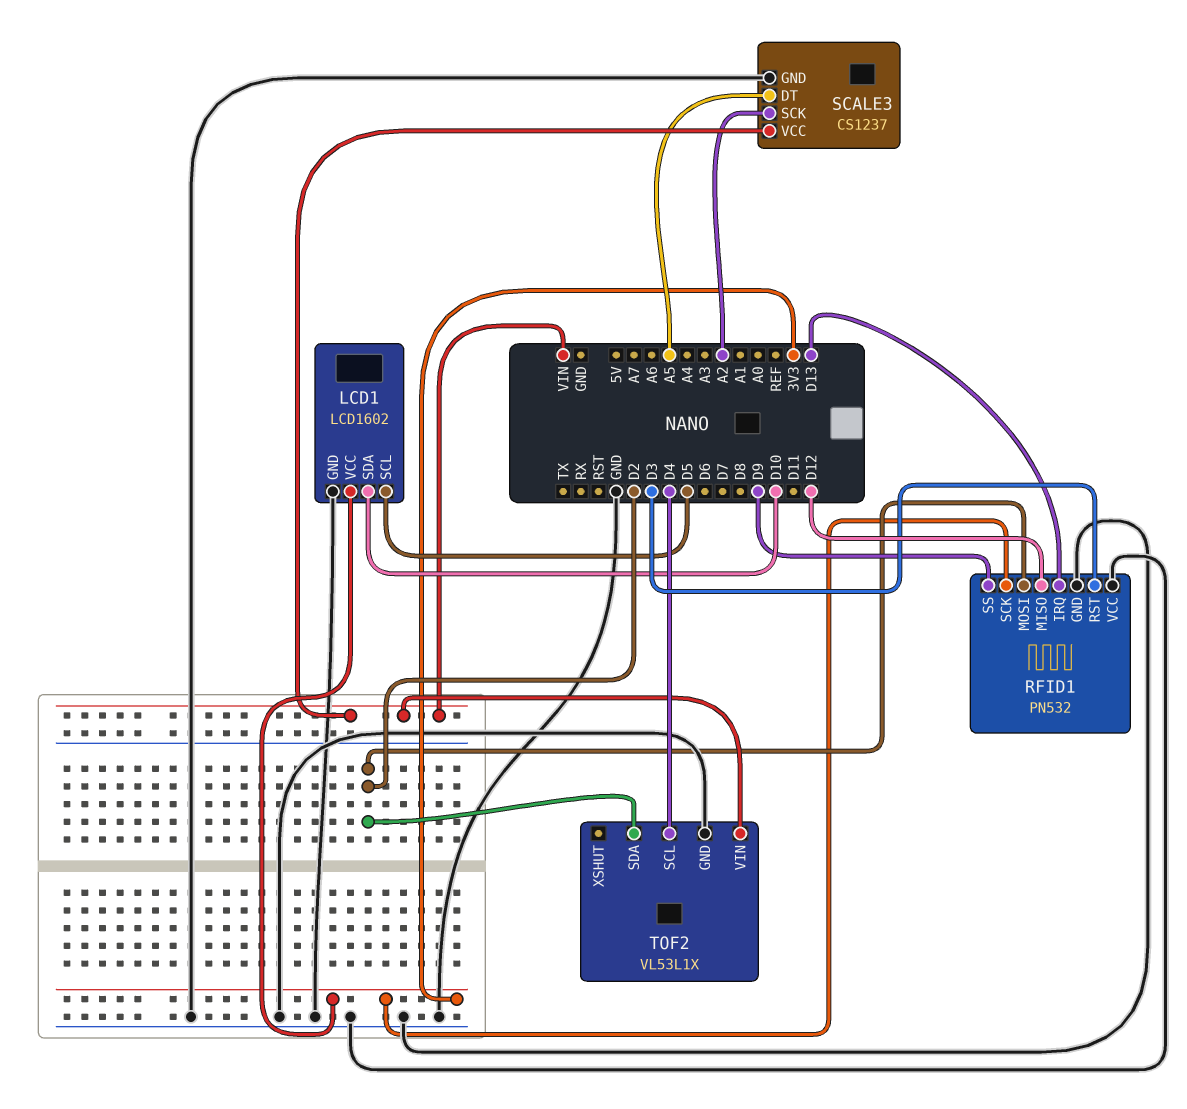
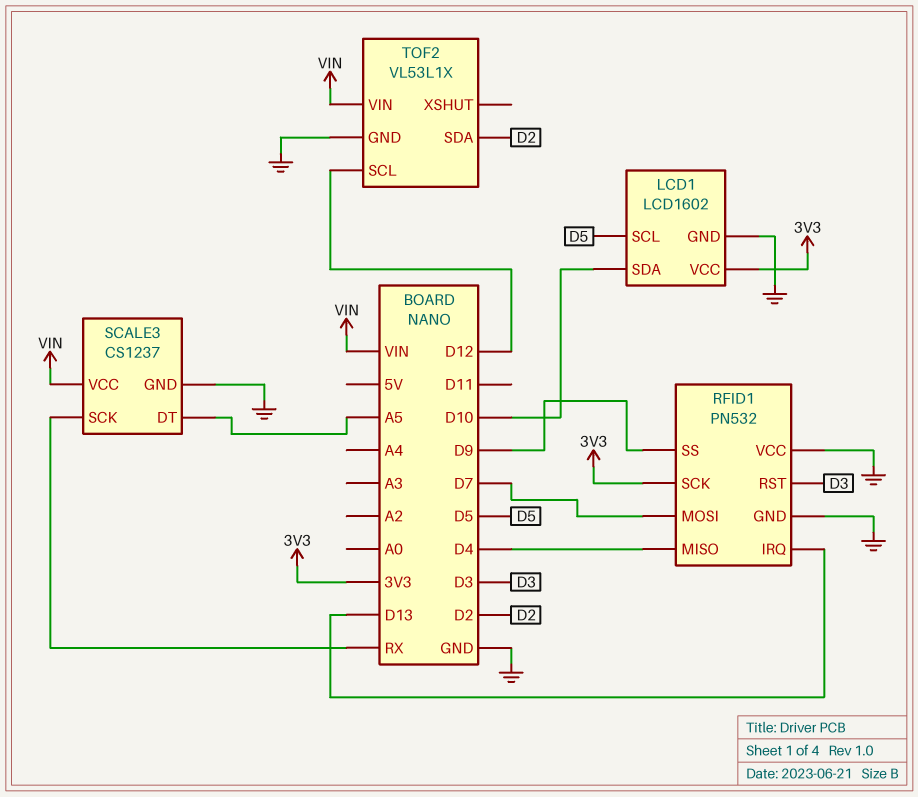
RFID1 pin MISO: D12 -> D4
RFID1 pin MOSI: D2 -> D7
SCALE3 pin SCK: A2 -> RX
TOF2 pin SCL: D4 -> D12

